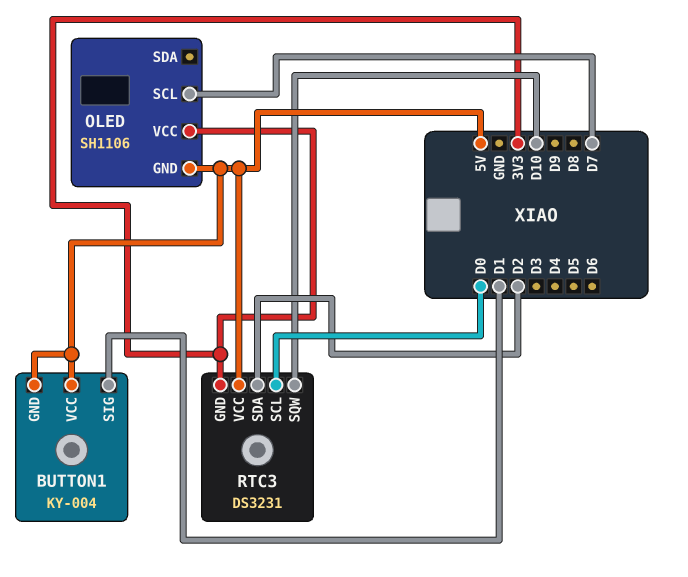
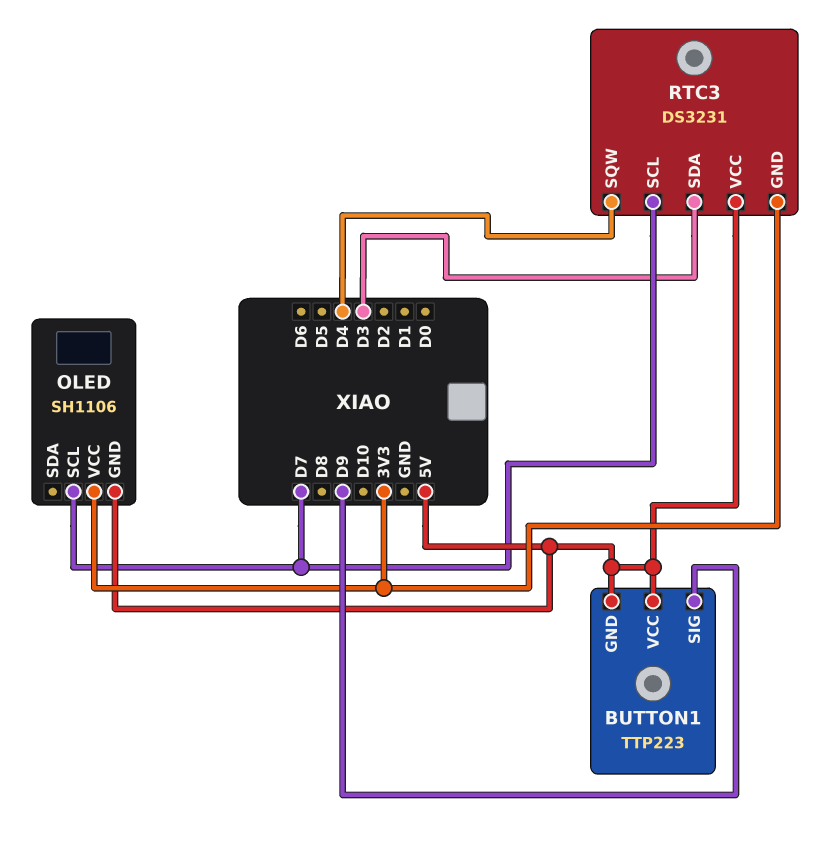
BUTTON1: KY-004 -> TTP223
BUTTON1 pin SIG: D1 -> D9
RTC3 pin SCL: D0 -> D7
RTC3 pin SDA: D2 -> D3
RTC3 pin SQW: D10 -> D4

